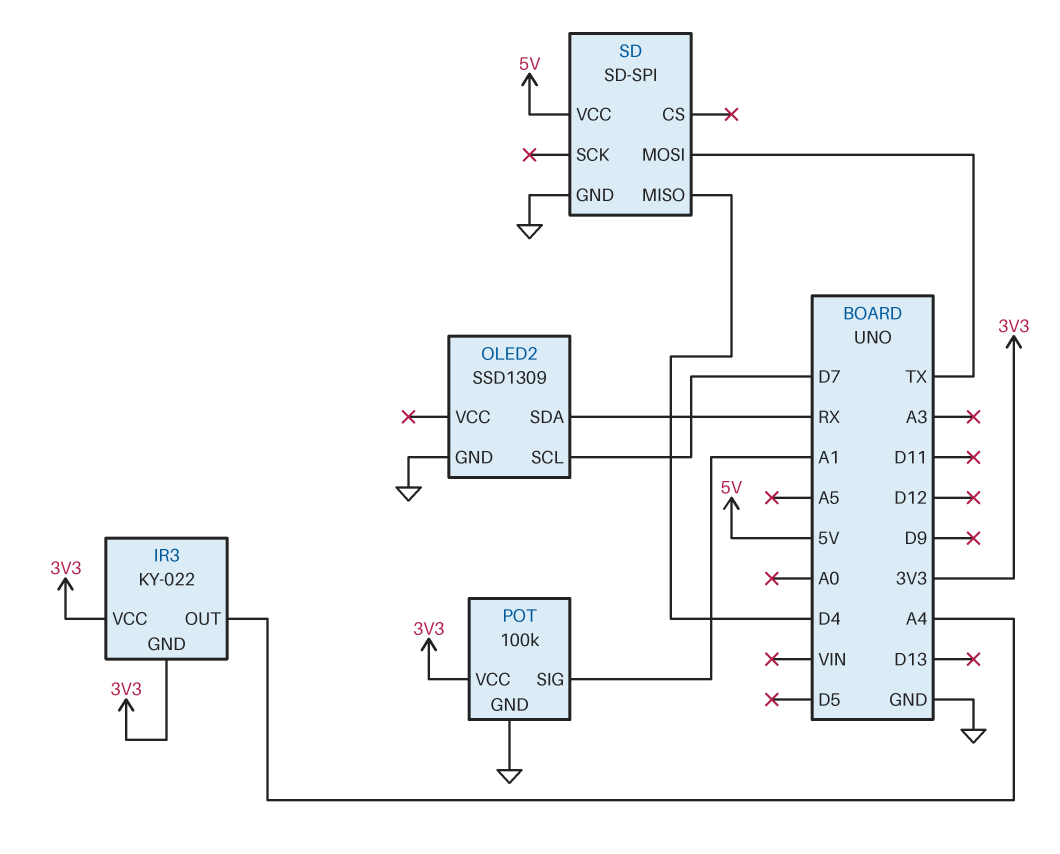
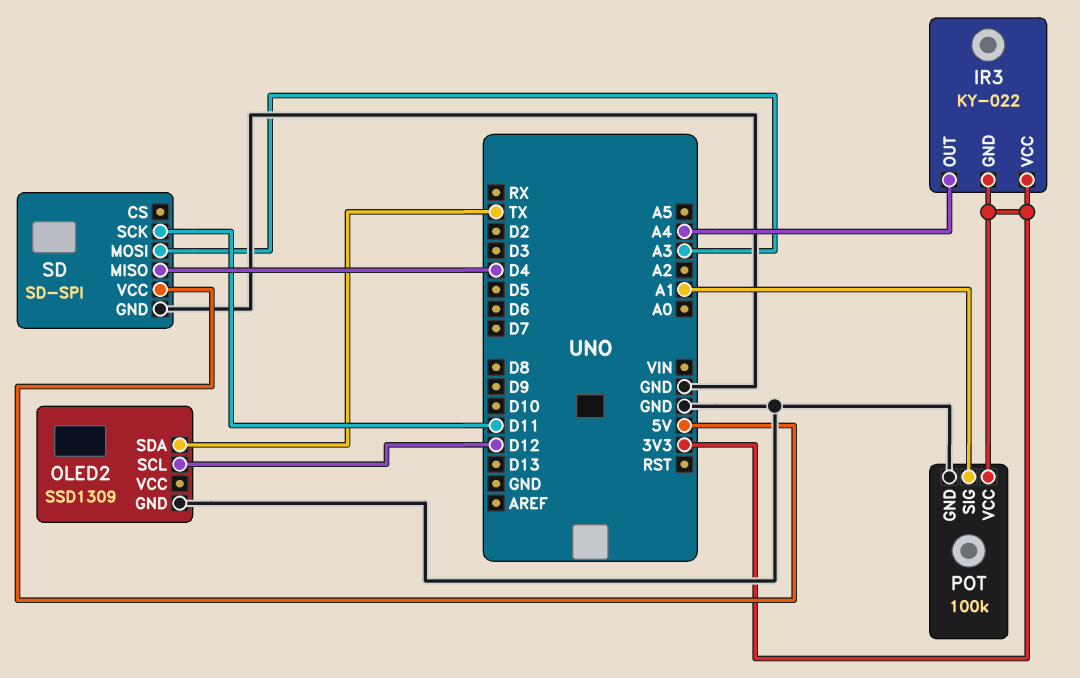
OLED2 pin SCL: D7 -> D12
OLED2 pin SDA: RX -> TX
SD pin MOSI: TX -> A3
SD pin SCK: none -> D11

